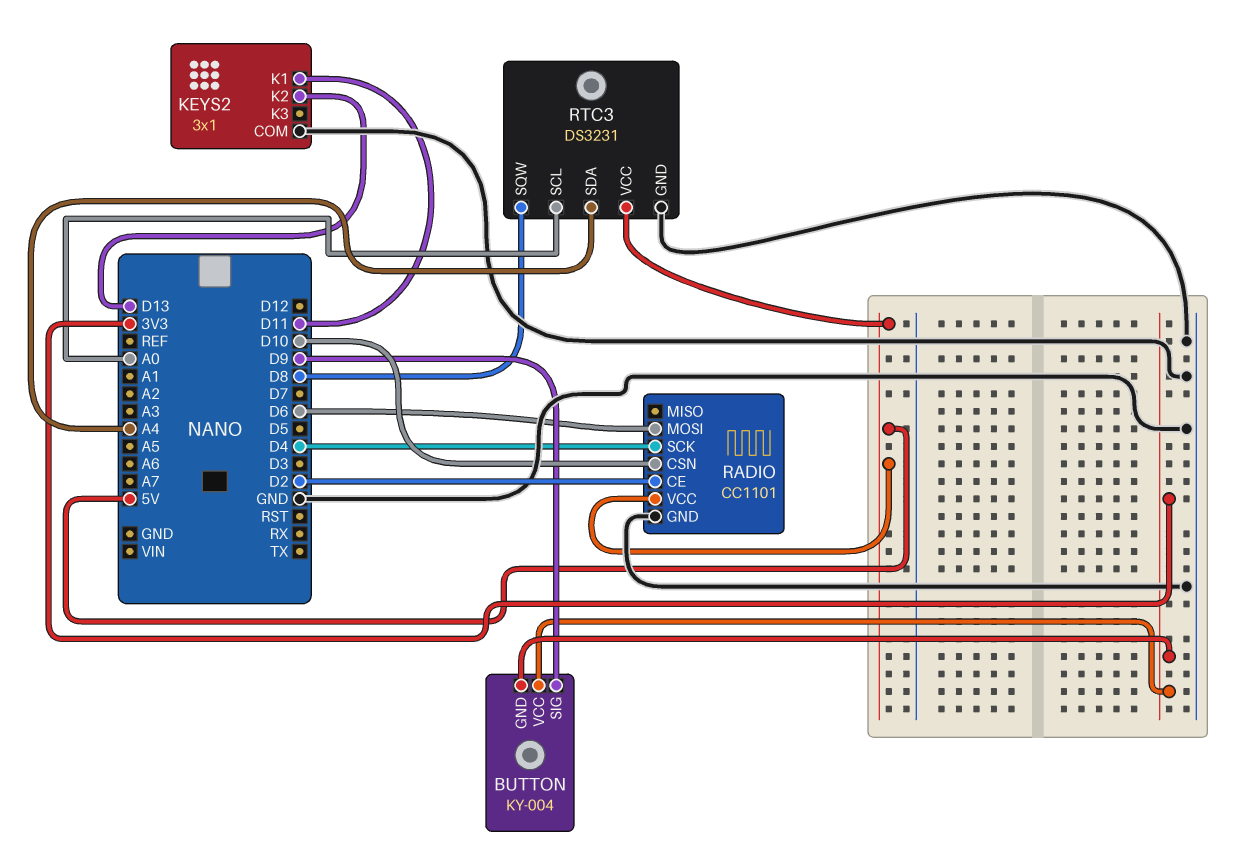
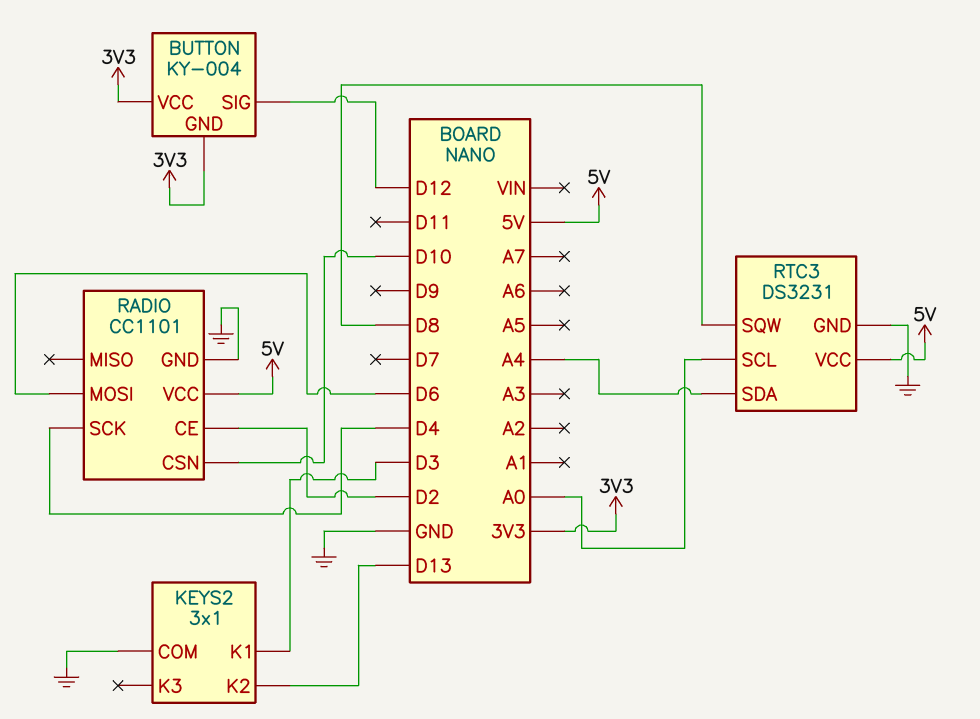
BUTTON pin SIG: D9 -> D12
KEYS2 pin K1: D11 -> D3

